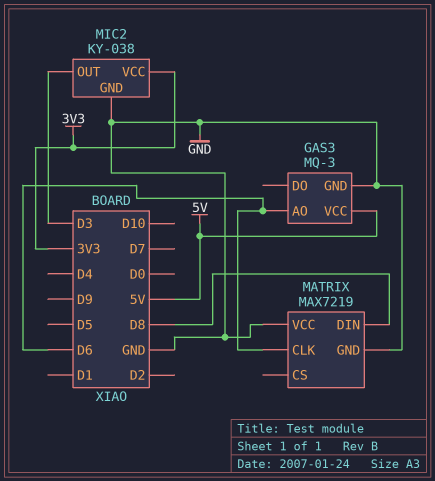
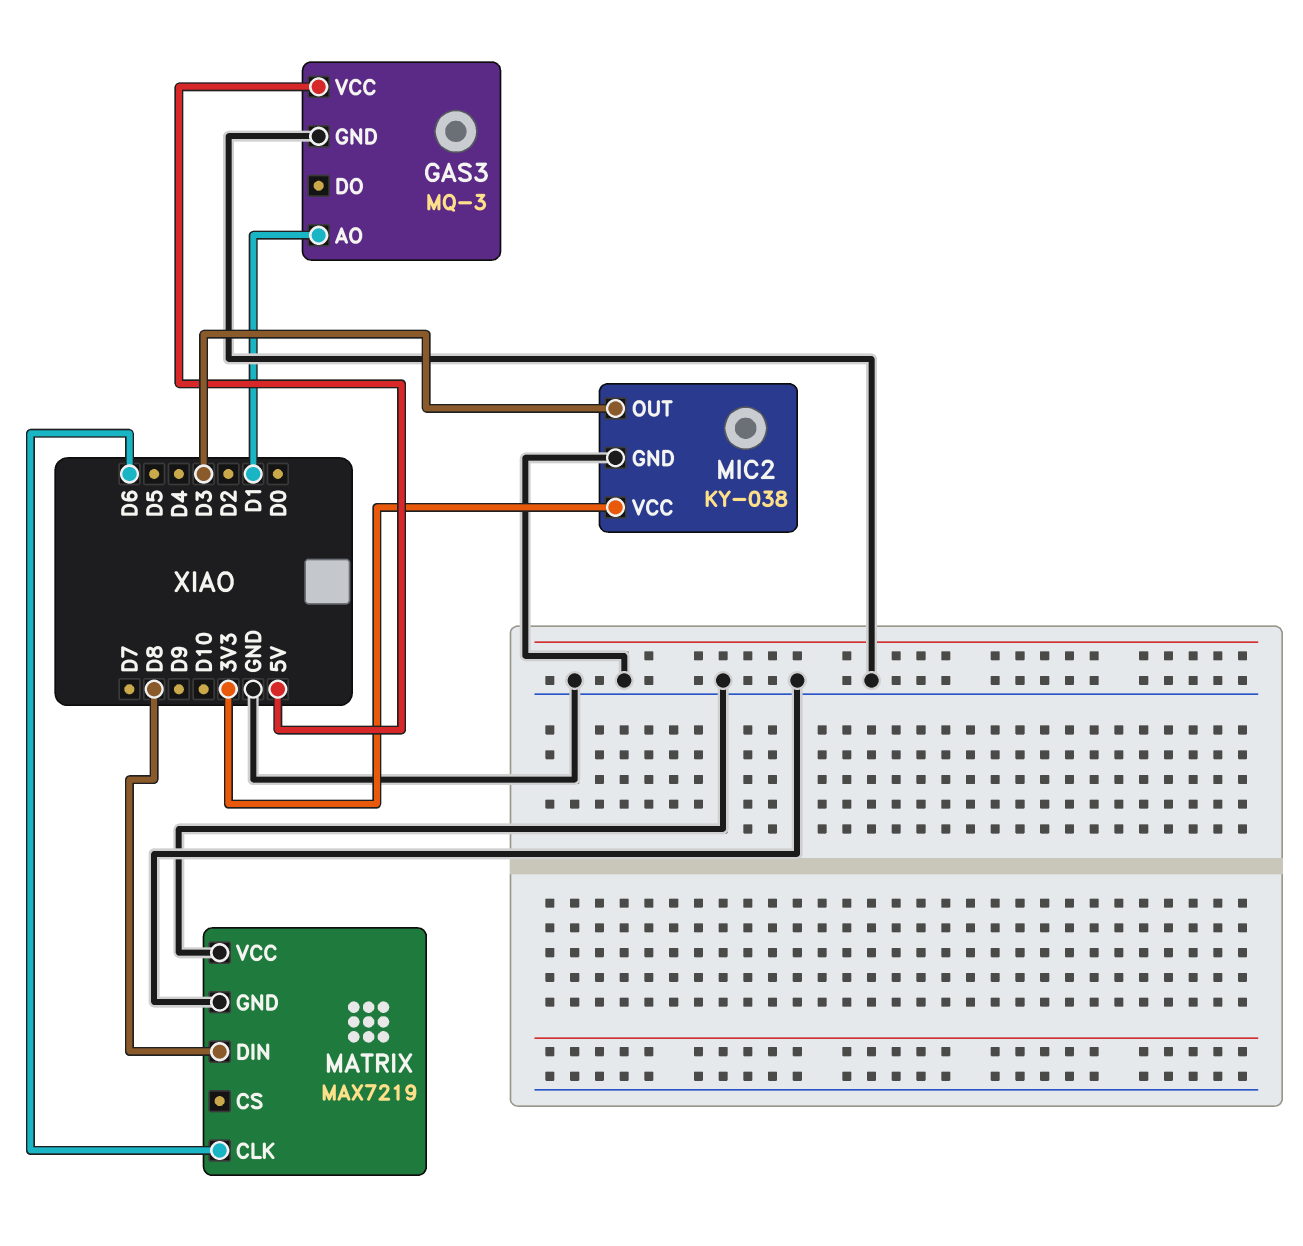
GAS3 pin AO: D6 -> D1

